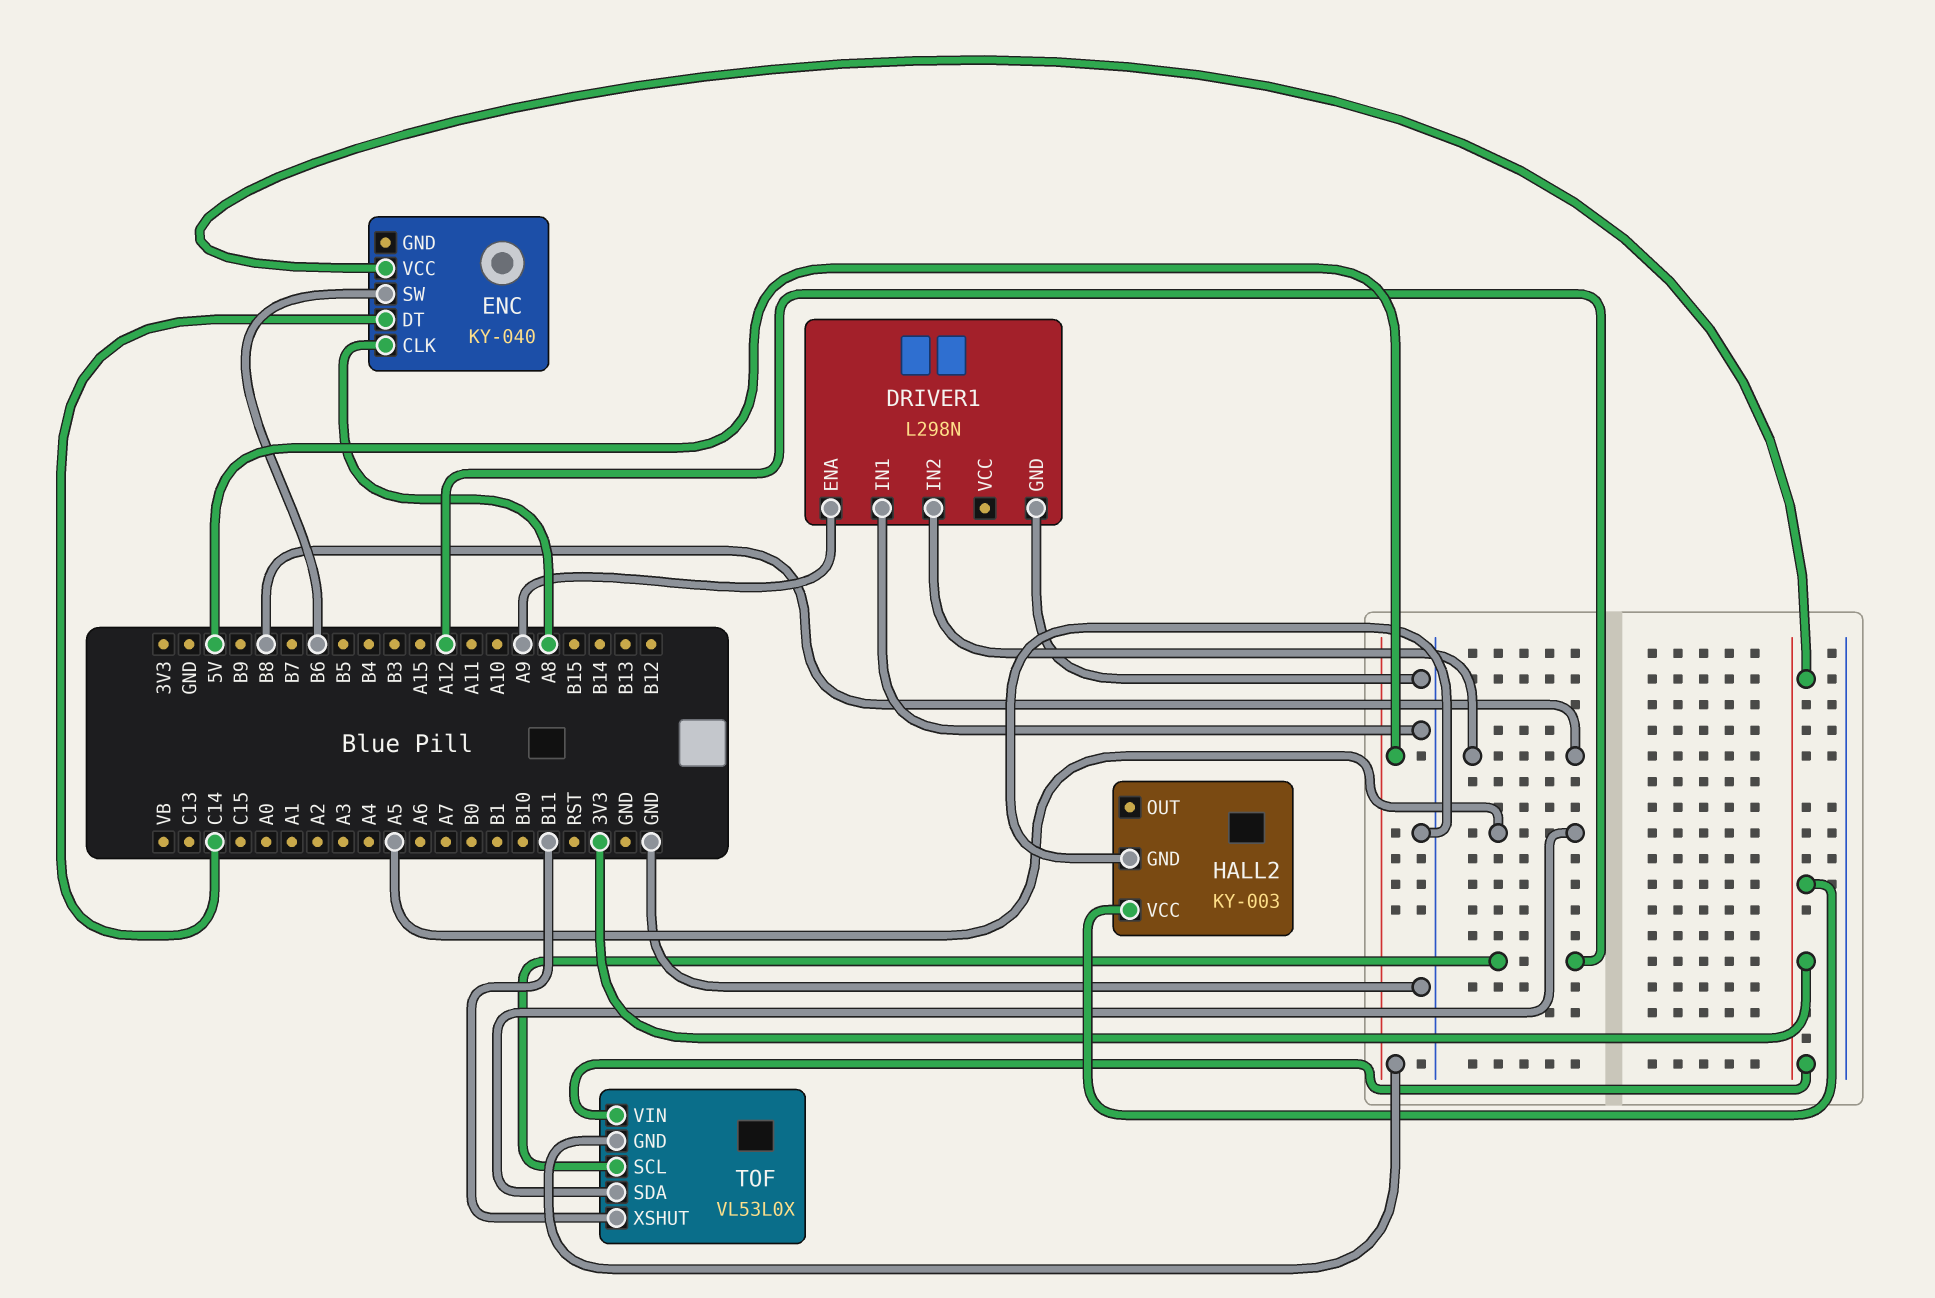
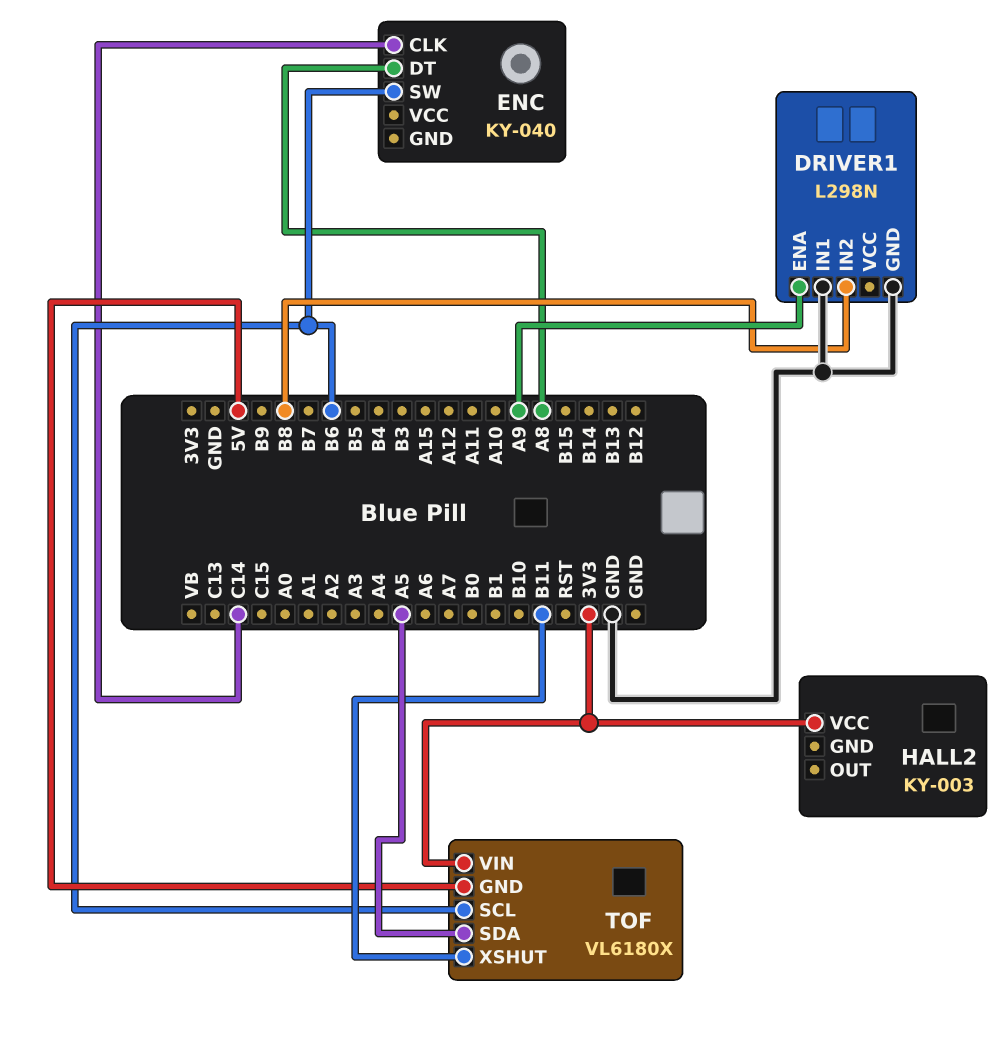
ENC pin CLK: A8 -> C14
ENC pin DT: C14 -> A8
ENC pin VCC: 3V3 -> none
HALL2 pin GND: GND -> none
TOF: VL53L0X -> VL6180X
TOF pin SCL: A12 -> B6

